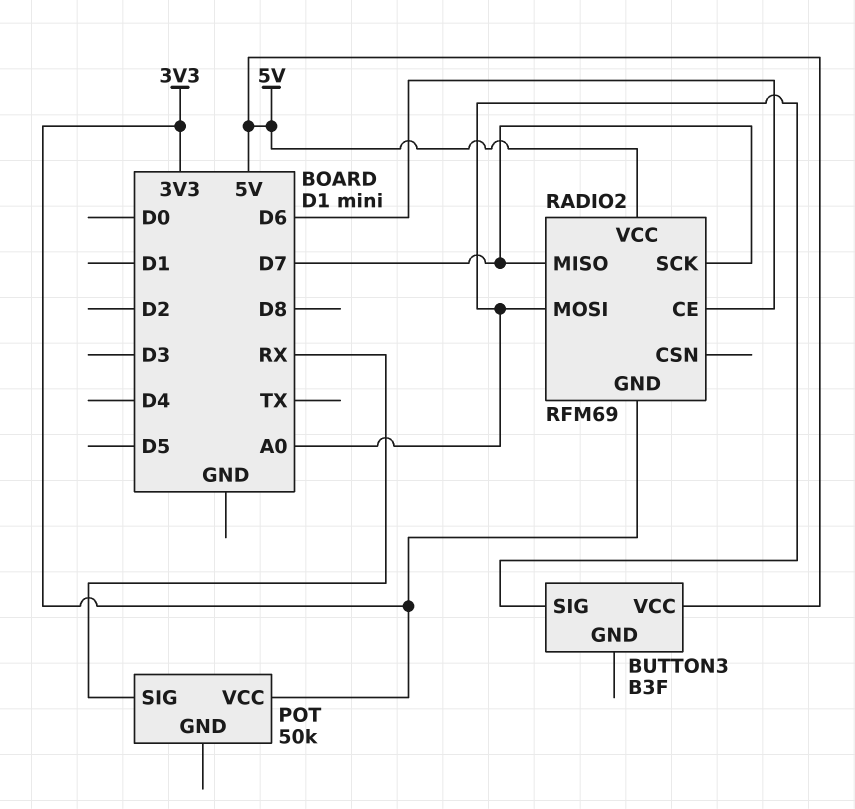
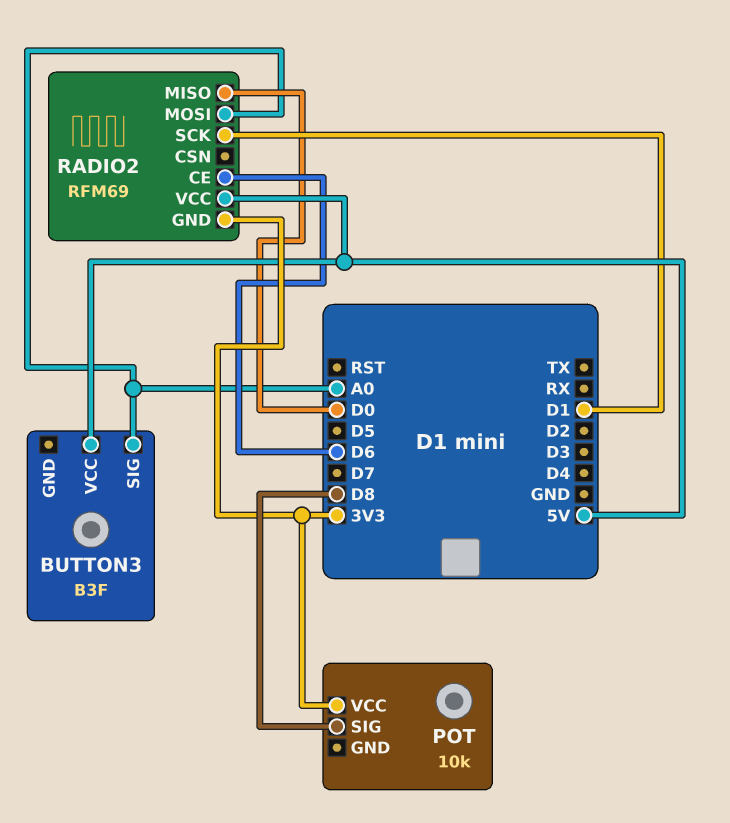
POT: 50k -> 10k
POT pin SIG: RX -> D8
RADIO2 pin MISO: D7 -> D0
RADIO2 pin SCK: D7 -> D1

